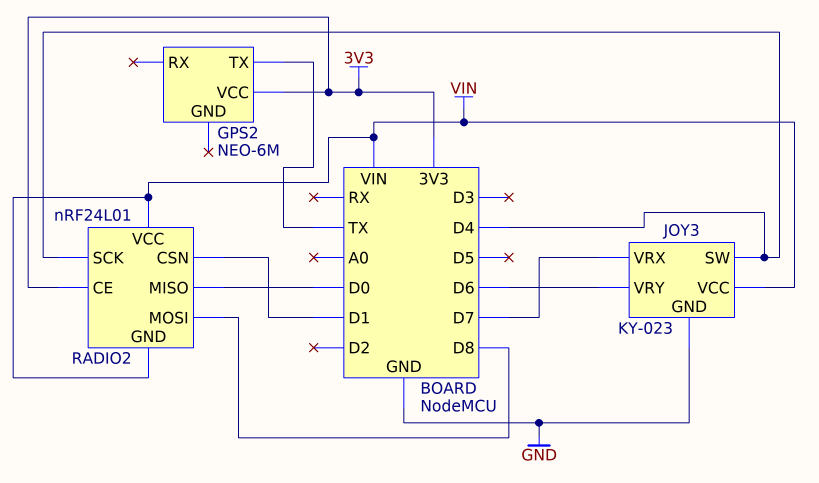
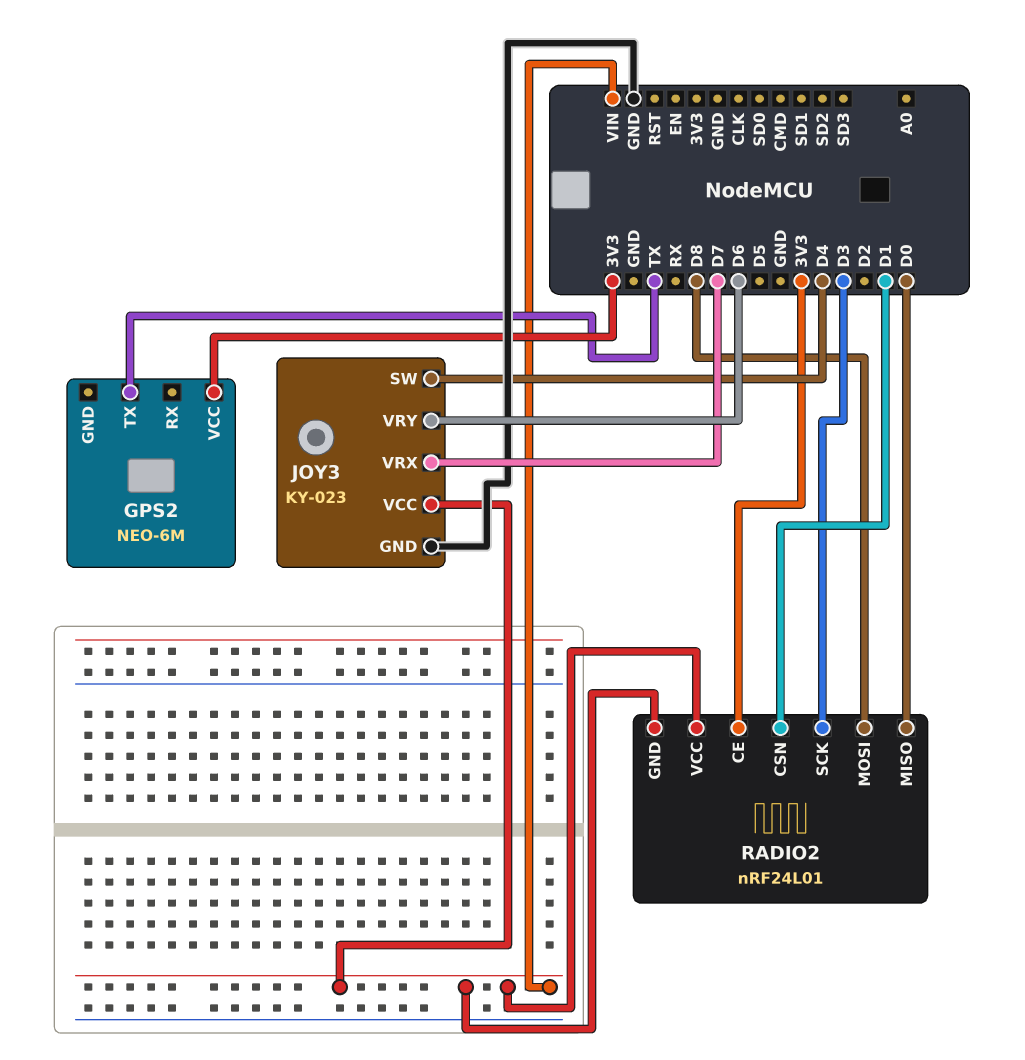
RADIO2 pin SCK: D4 -> D3

